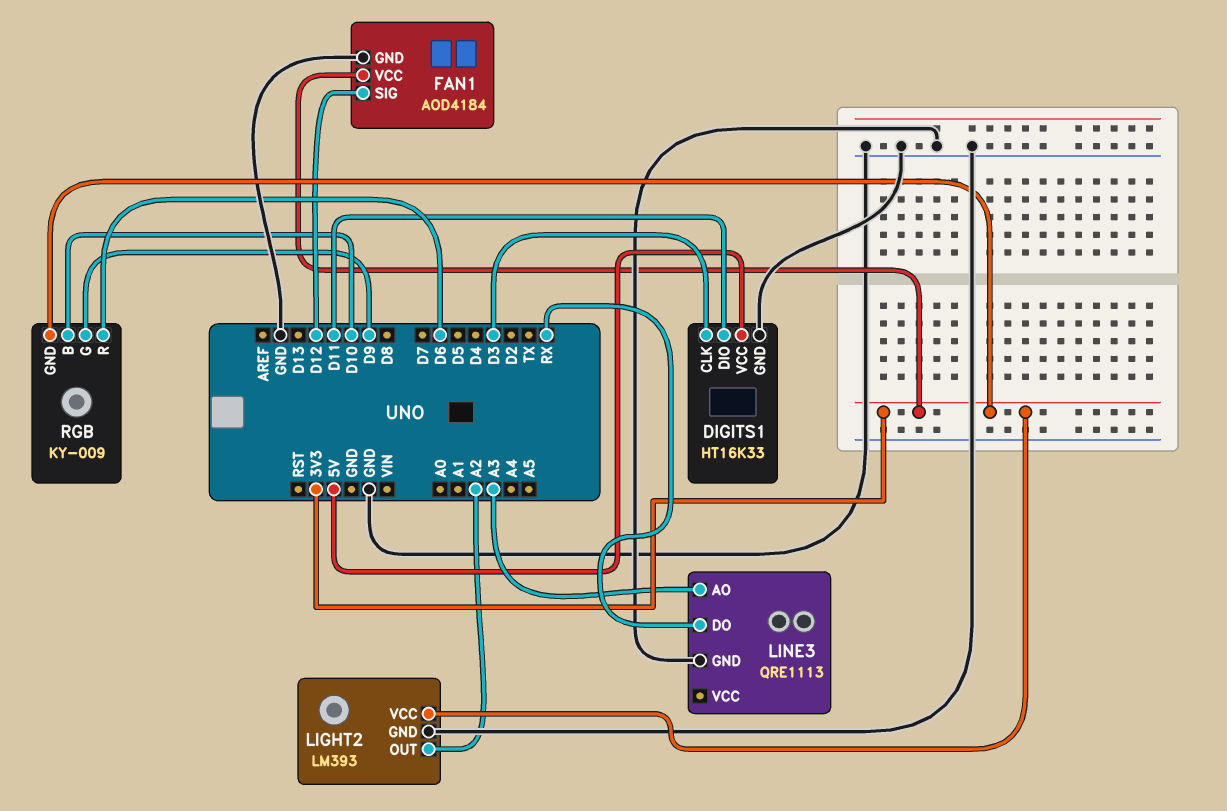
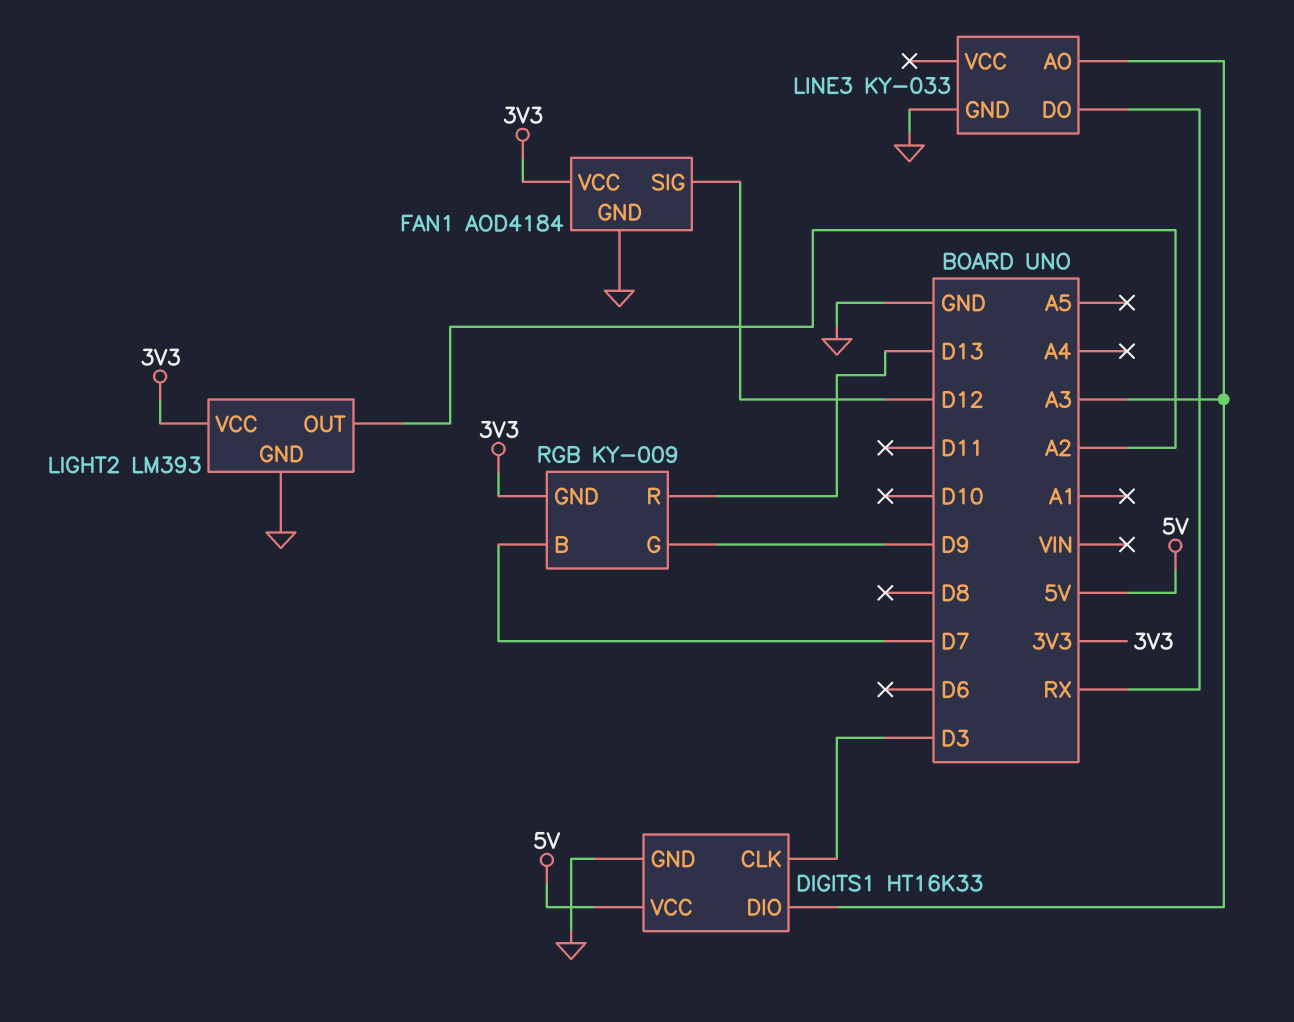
DIGITS1 pin DIO: D11 -> A3
LINE3: QRE1113 -> KY-033
RGB pin B: D10 -> D7
RGB pin R: D6 -> D13

